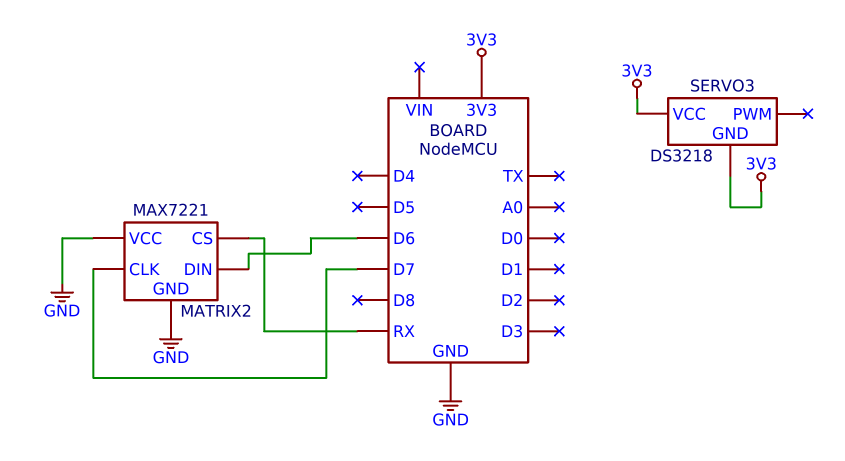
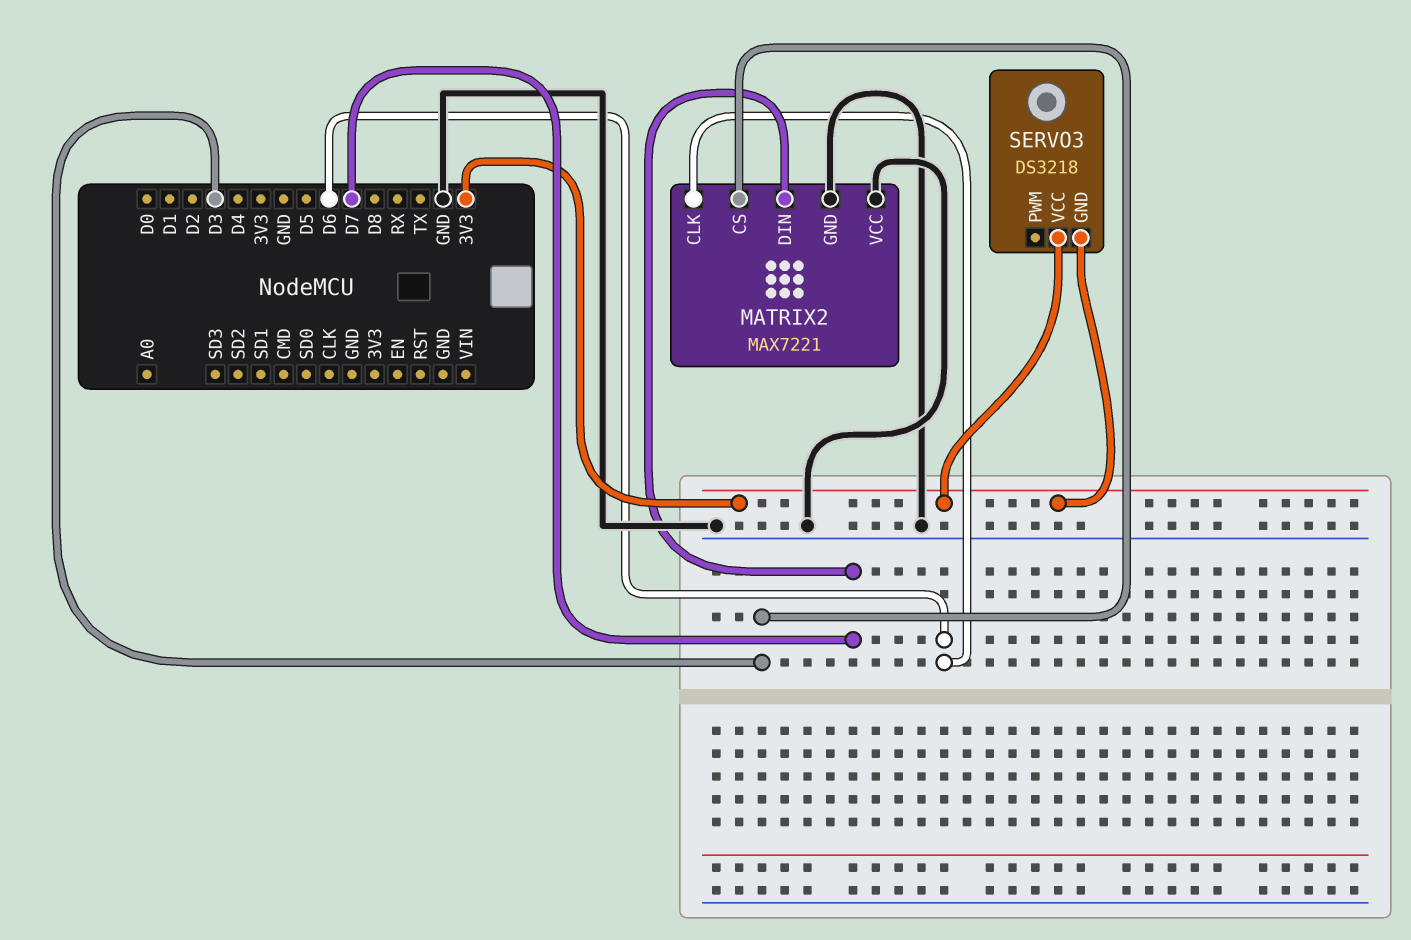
MATRIX2 pin CLK: D7 -> D6
MATRIX2 pin CS: RX -> D3
MATRIX2 pin DIN: D6 -> D7

